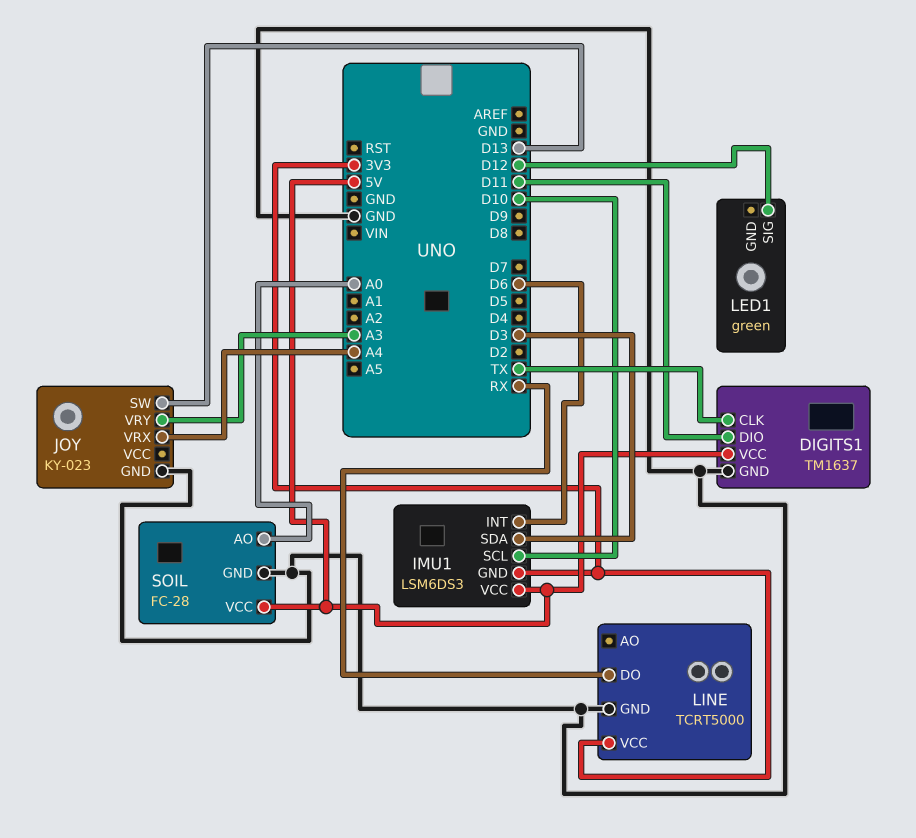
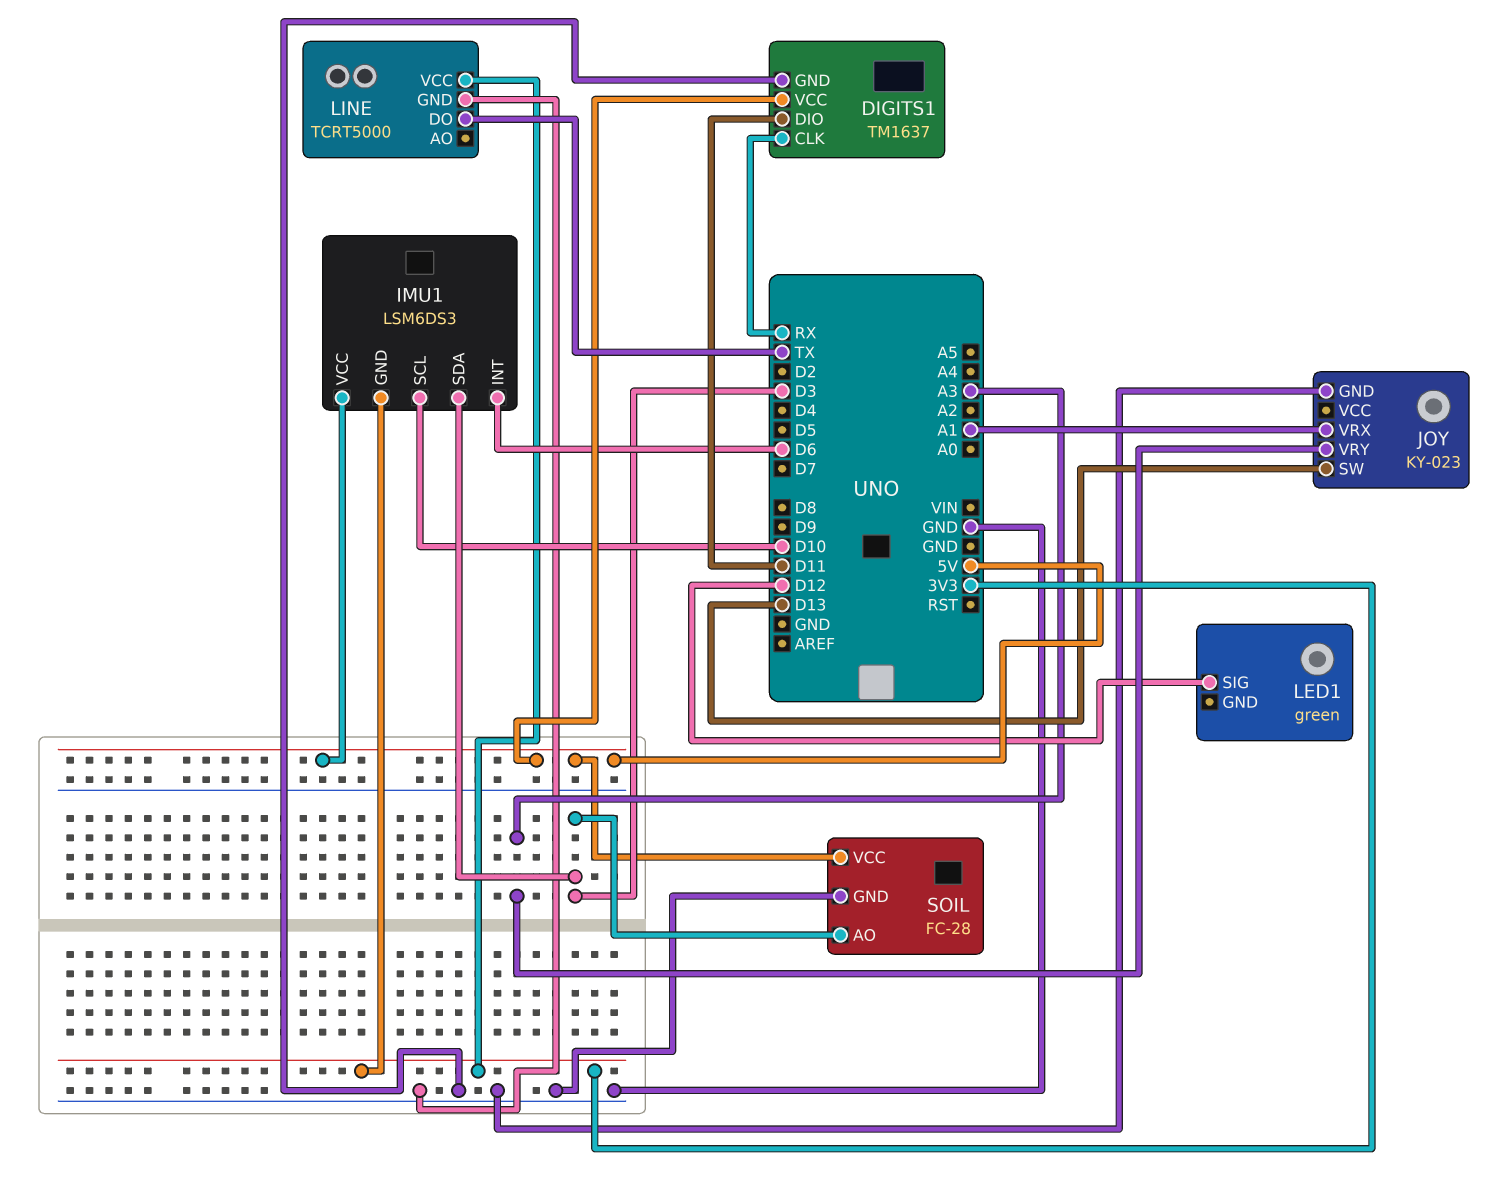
DIGITS1 pin CLK: TX -> RX
JOY pin VRX: A4 -> A1
LINE pin DO: RX -> TX
SOIL pin AO: A0 -> D3

